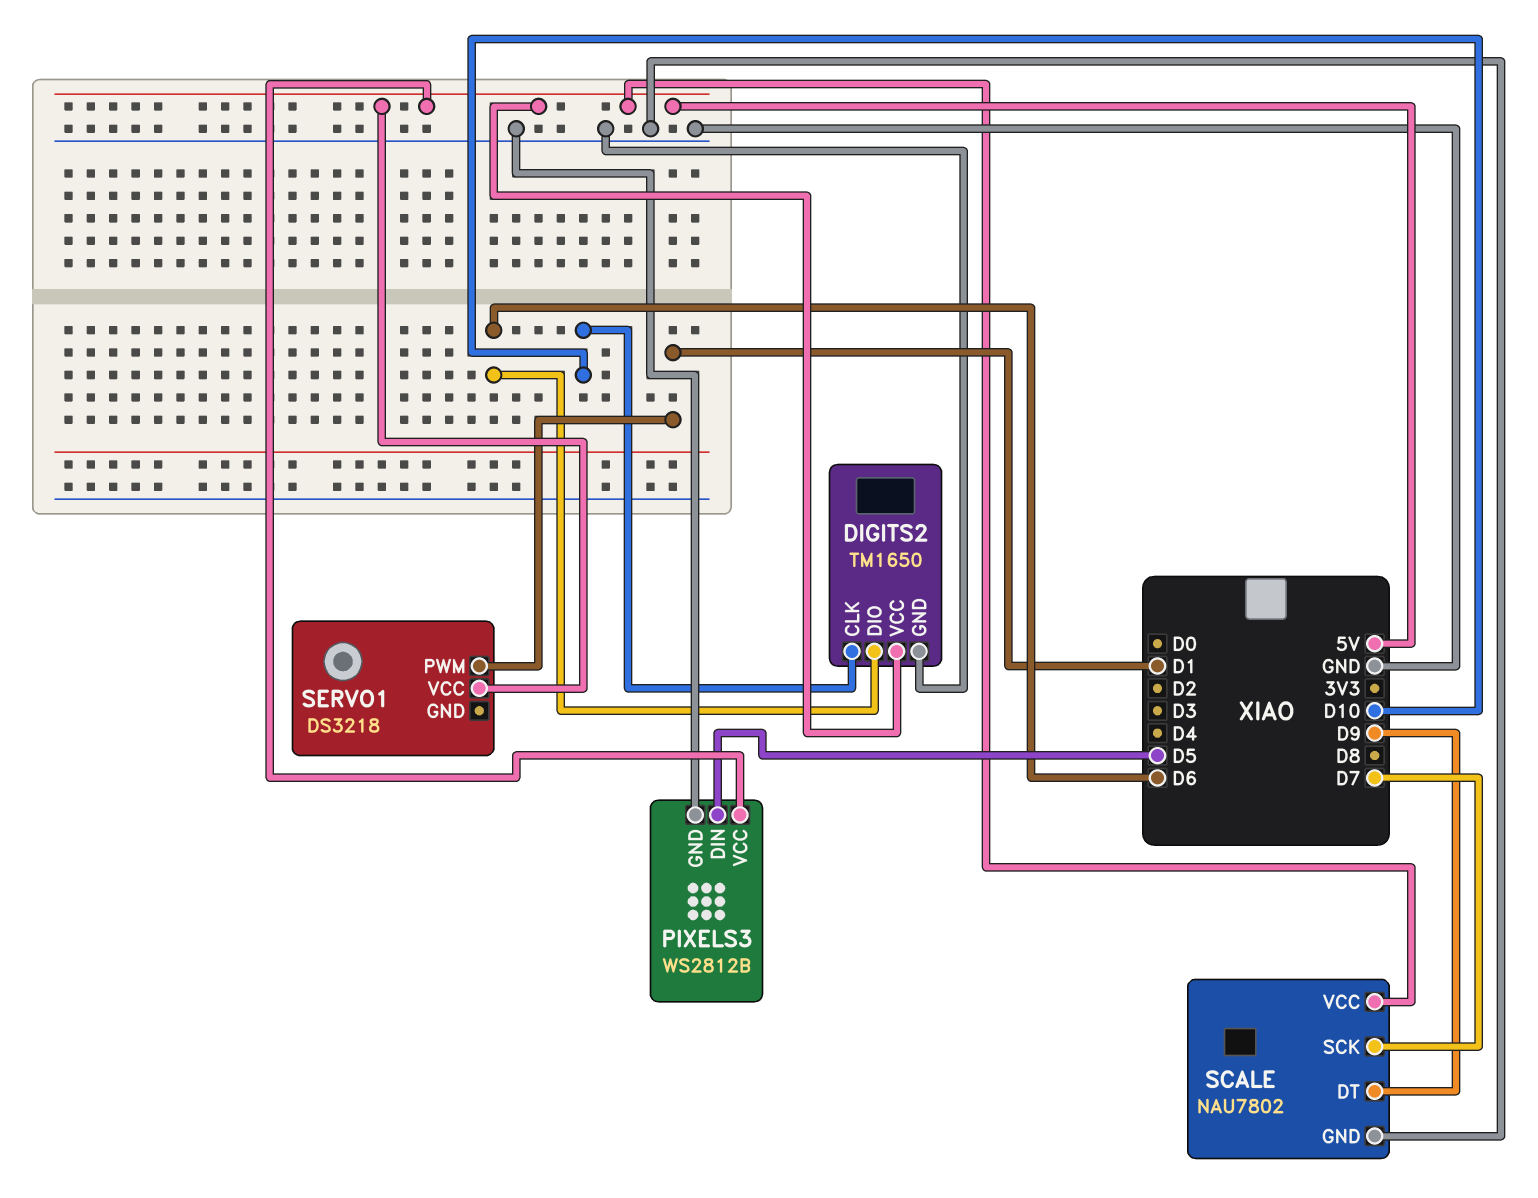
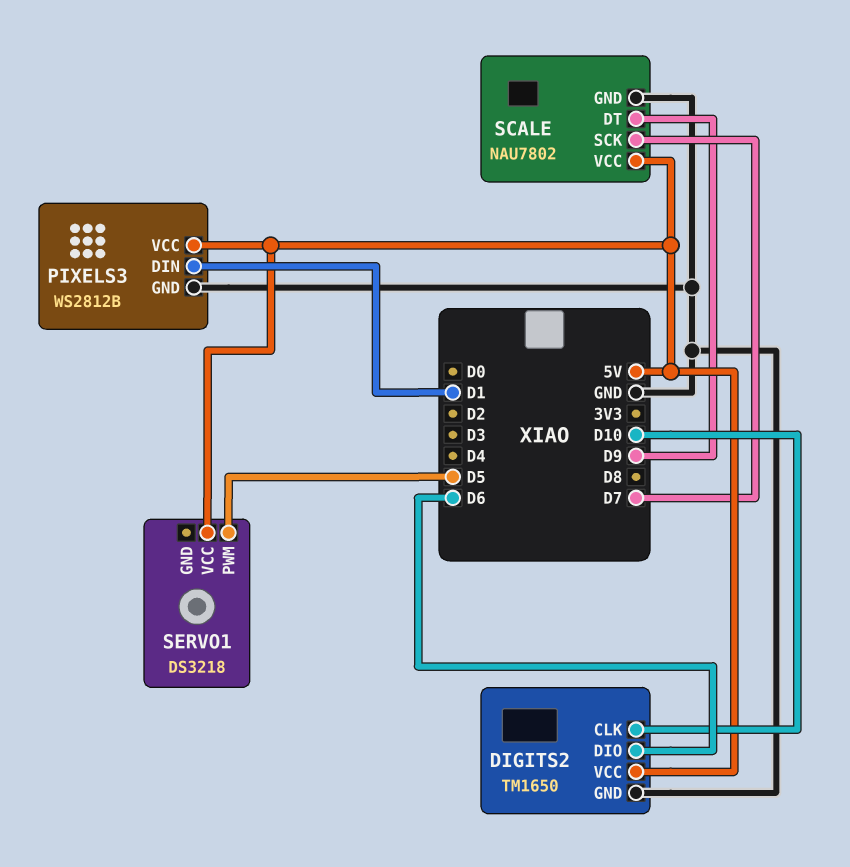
PIXELS3 pin DIN: D5 -> D1
SERVO1 pin PWM: D1 -> D5

